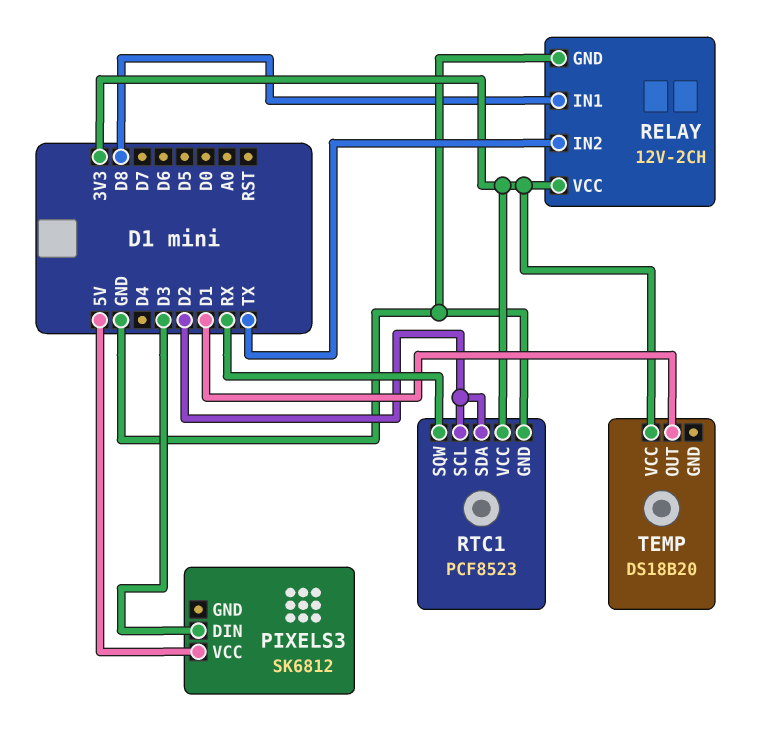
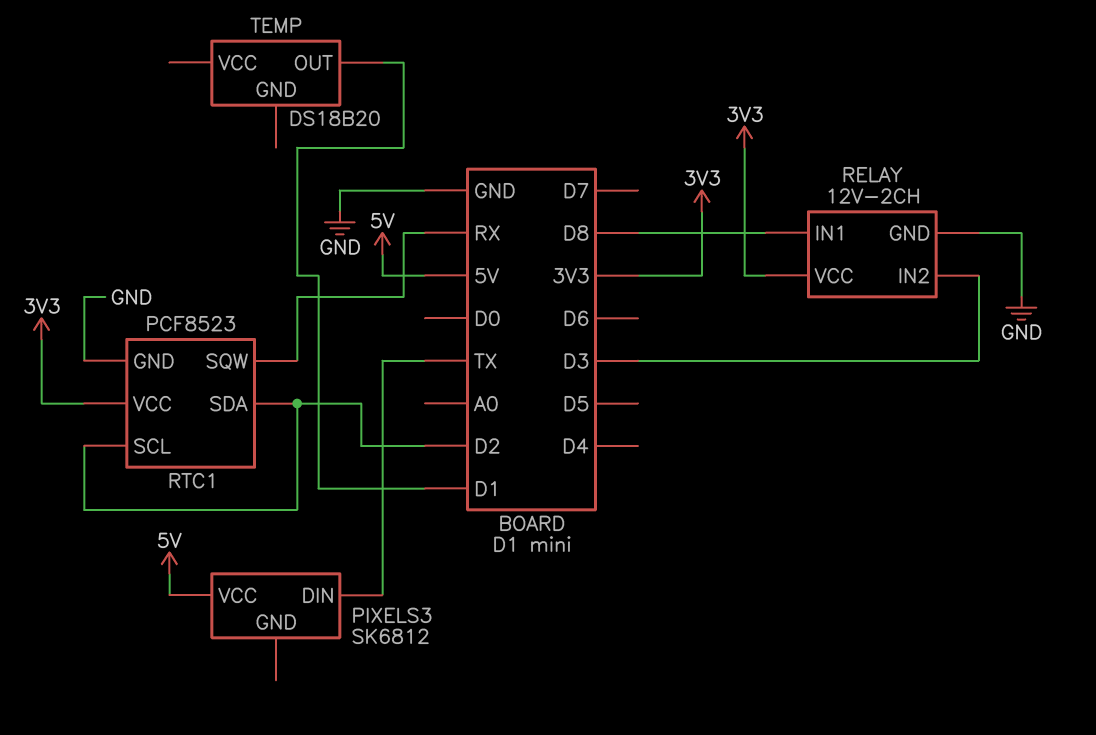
PIXELS3 pin DIN: D3 -> TX
RELAY pin IN2: TX -> D3
TEMP pin VCC: 3V3 -> none

